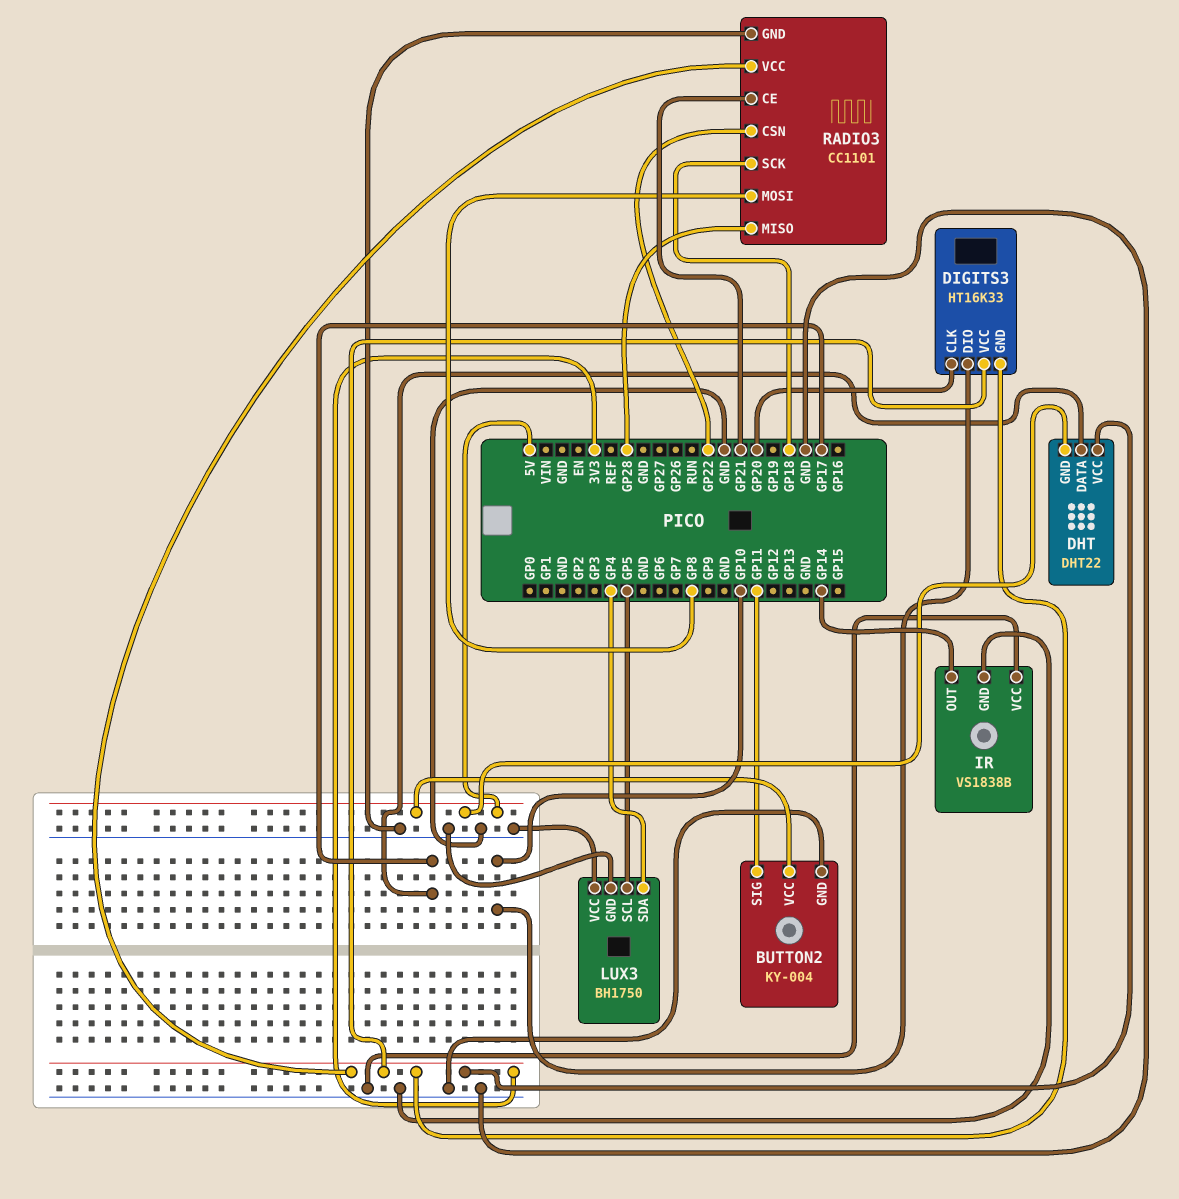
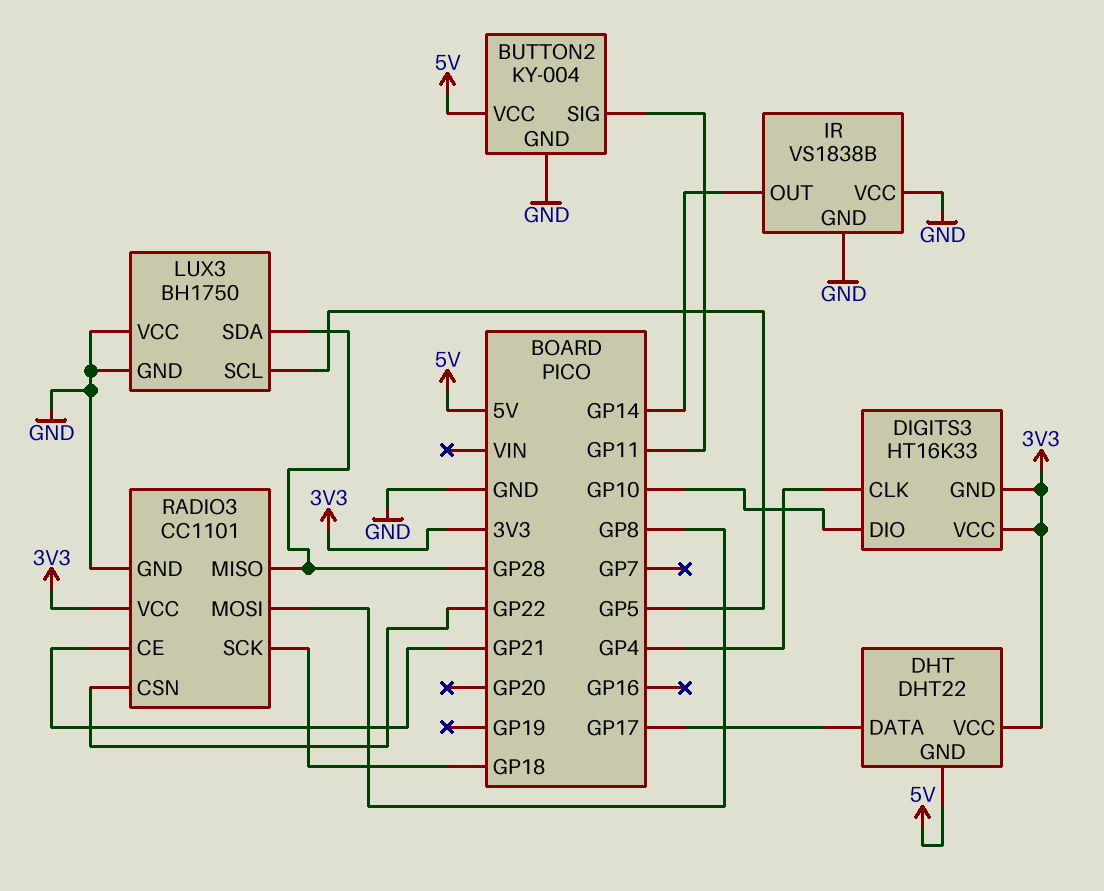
DIGITS3 pin CLK: GP20 -> GP4
LUX3 pin SDA: GP4 -> GP28

